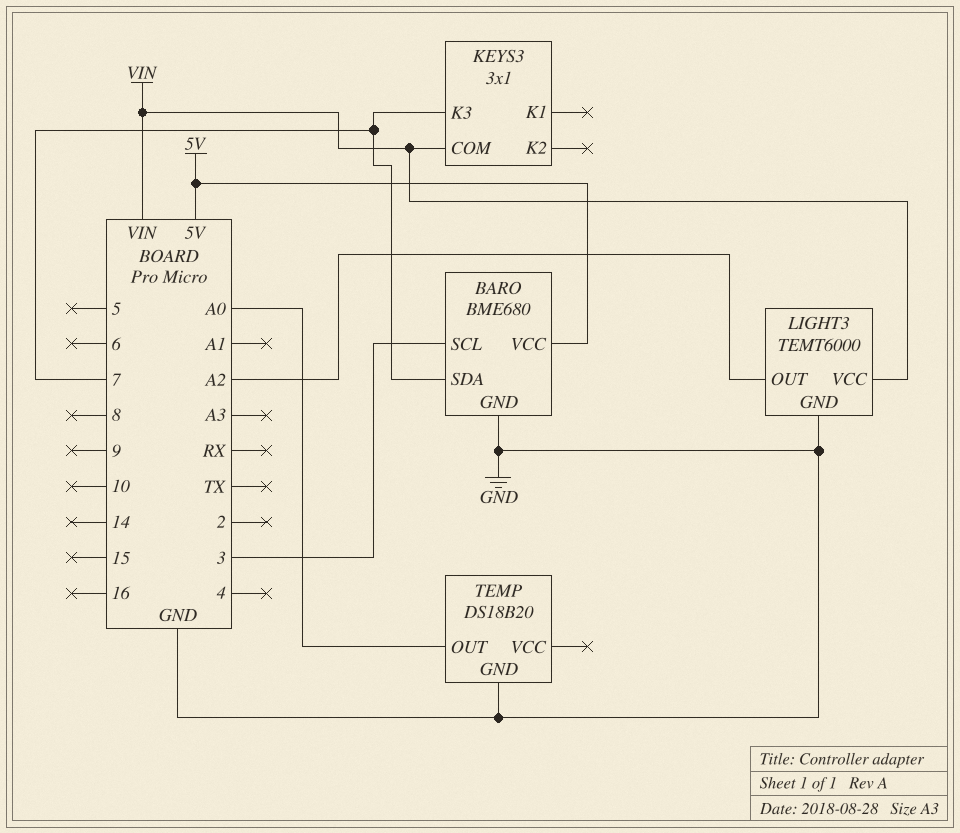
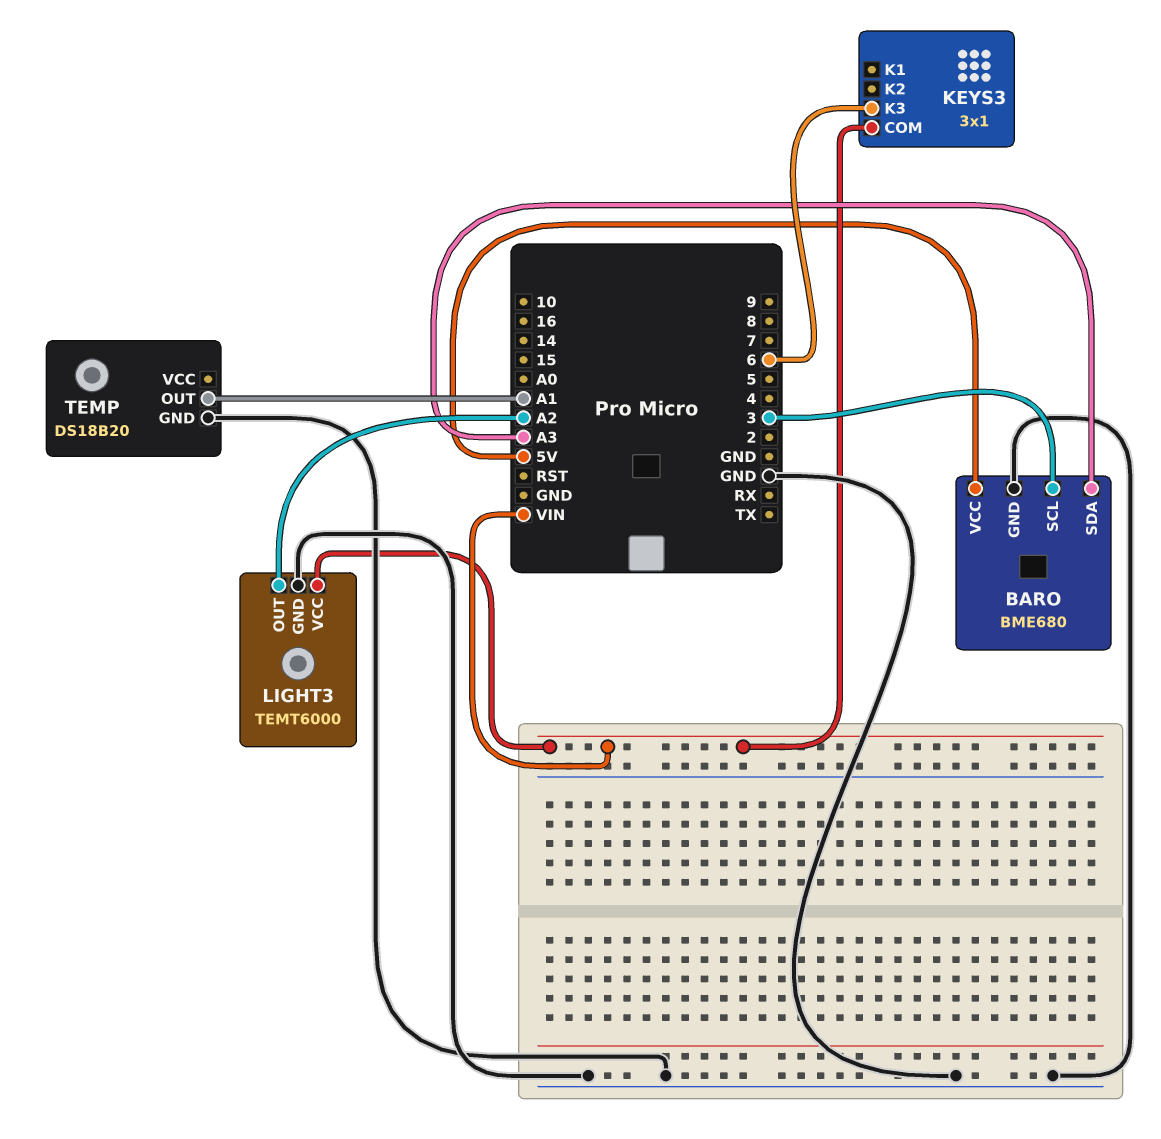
BARO pin SDA: 7 -> A3
KEYS3 pin K3: 7 -> 6
TEMP pin OUT: A0 -> A1

